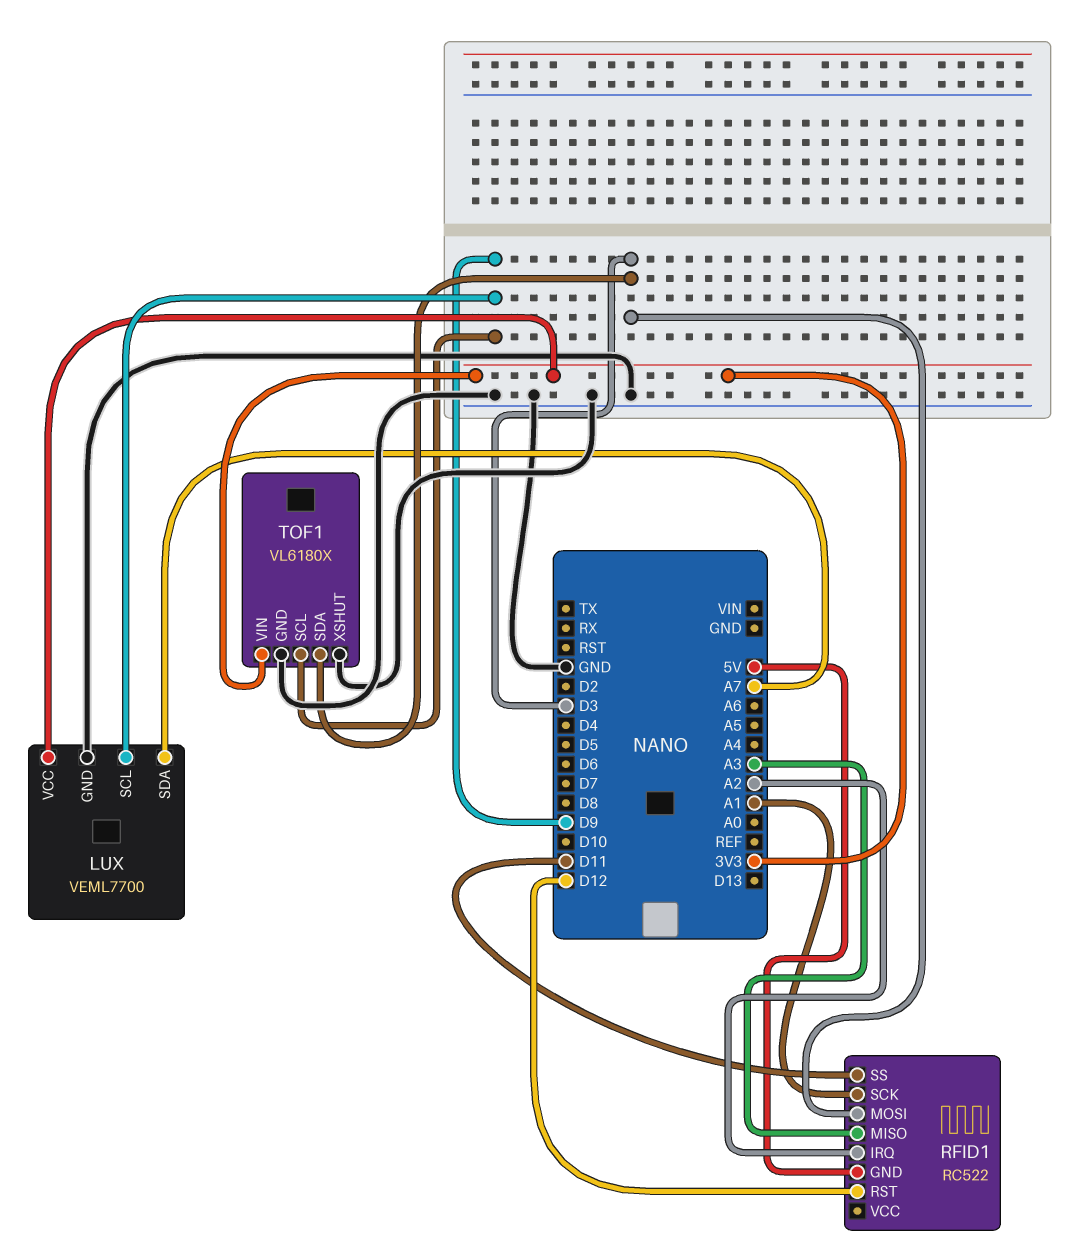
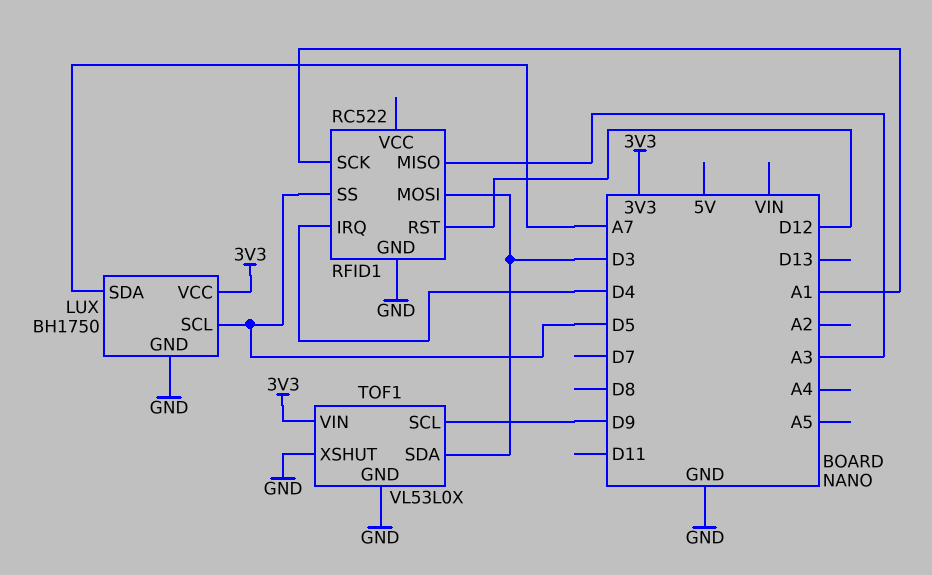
LUX: VEML7700 -> BH1750
LUX pin SCL: D9 -> D5
RFID1 pin GND: 5V -> GND
RFID1 pin IRQ: A2 -> D4
RFID1 pin SS: D11 -> D5
TOF1: VL6180X -> VL53L0X

